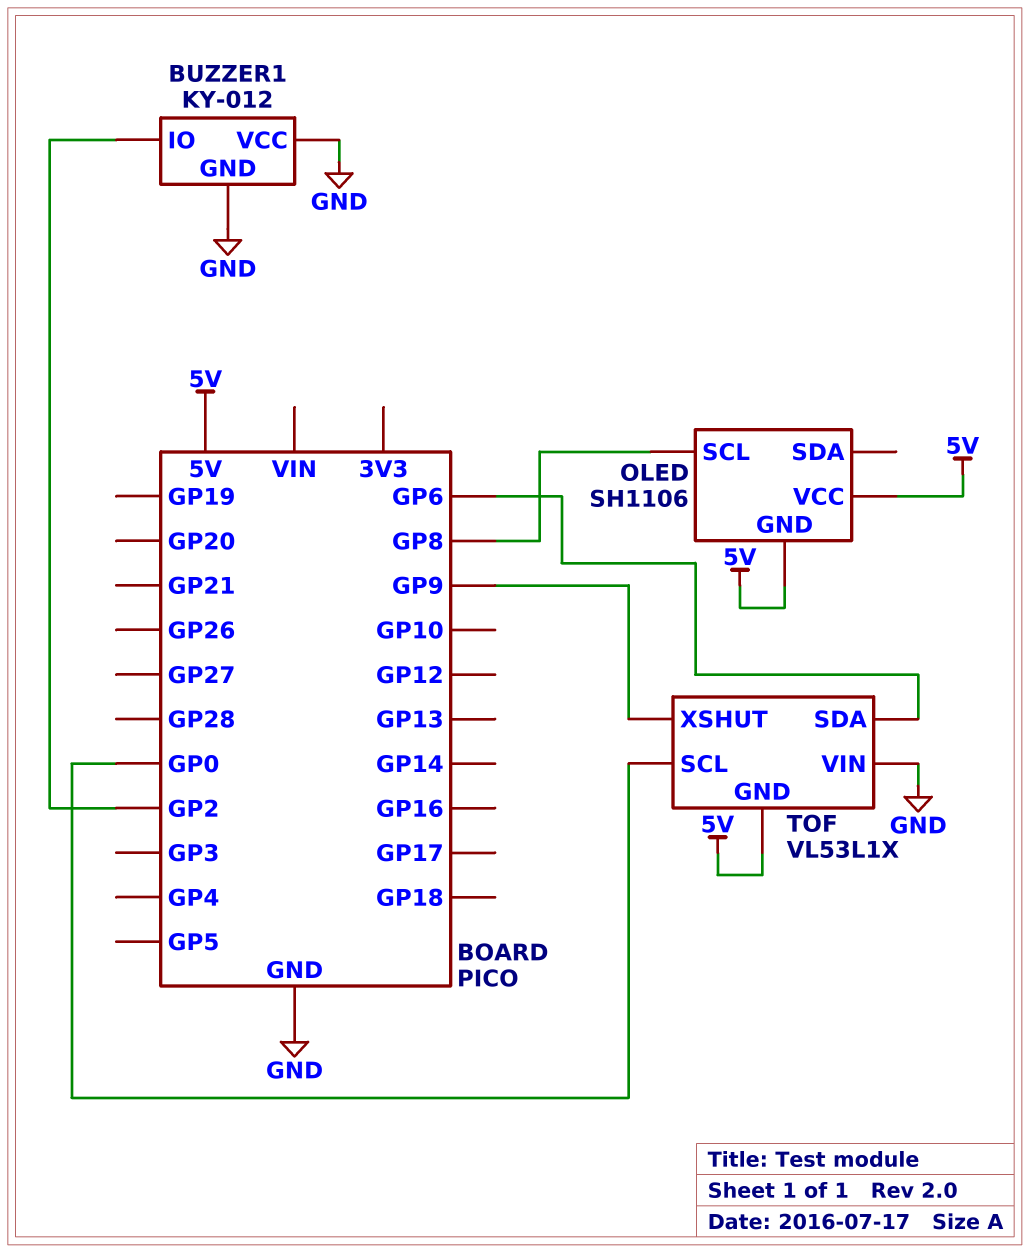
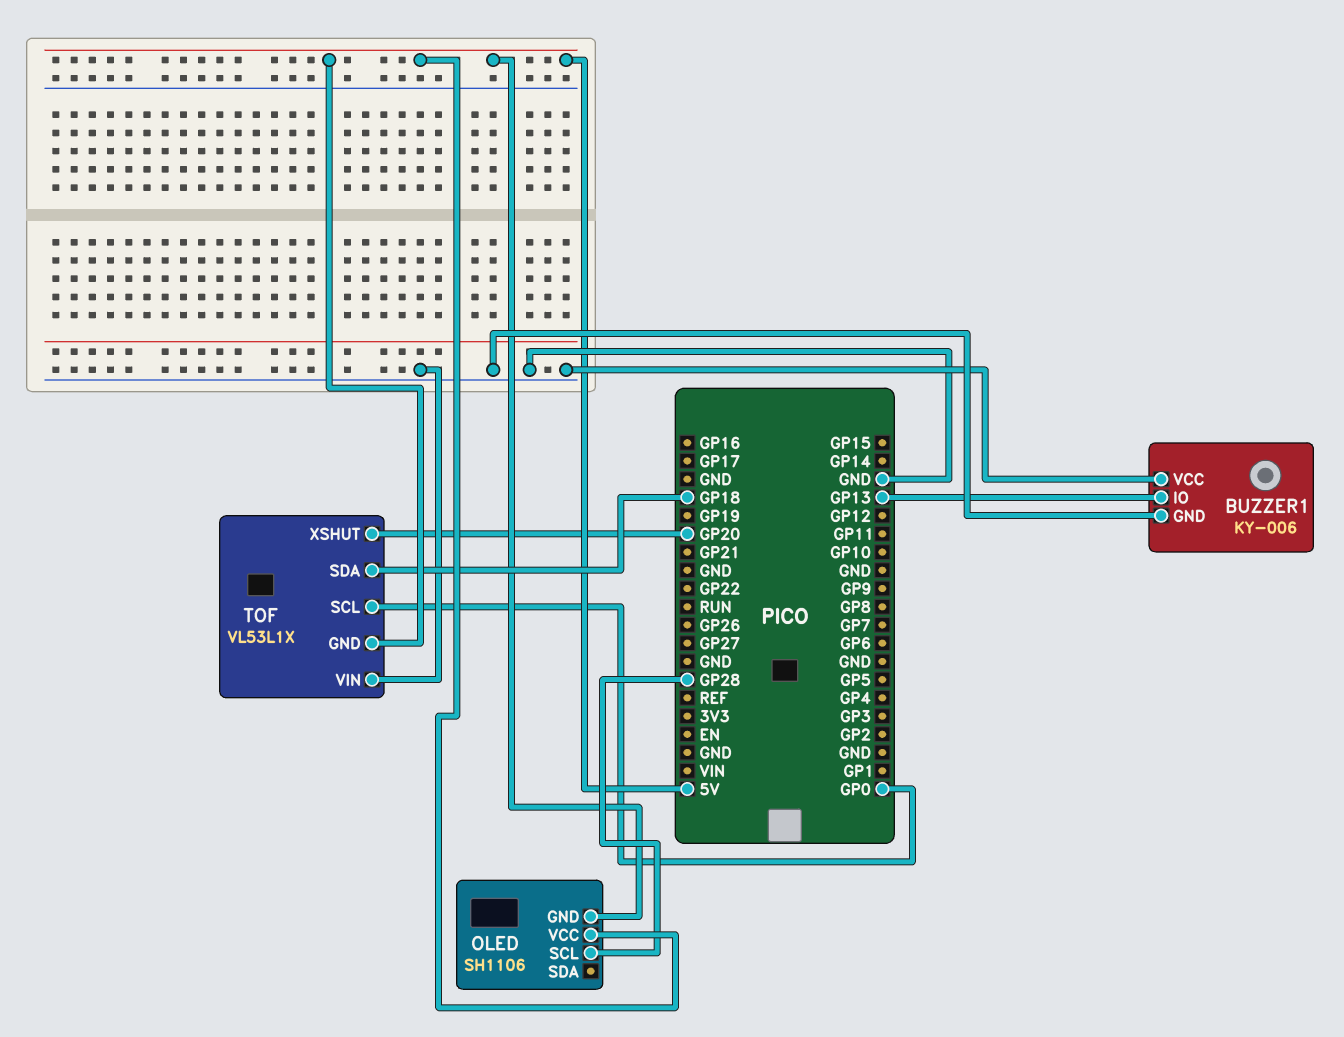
BUZZER1: KY-012 -> KY-006
BUZZER1 pin IO: GP2 -> GP13
OLED pin SCL: GP8 -> GP28
TOF pin SDA: GP6 -> GP18
TOF pin XSHUT: GP9 -> GP20

